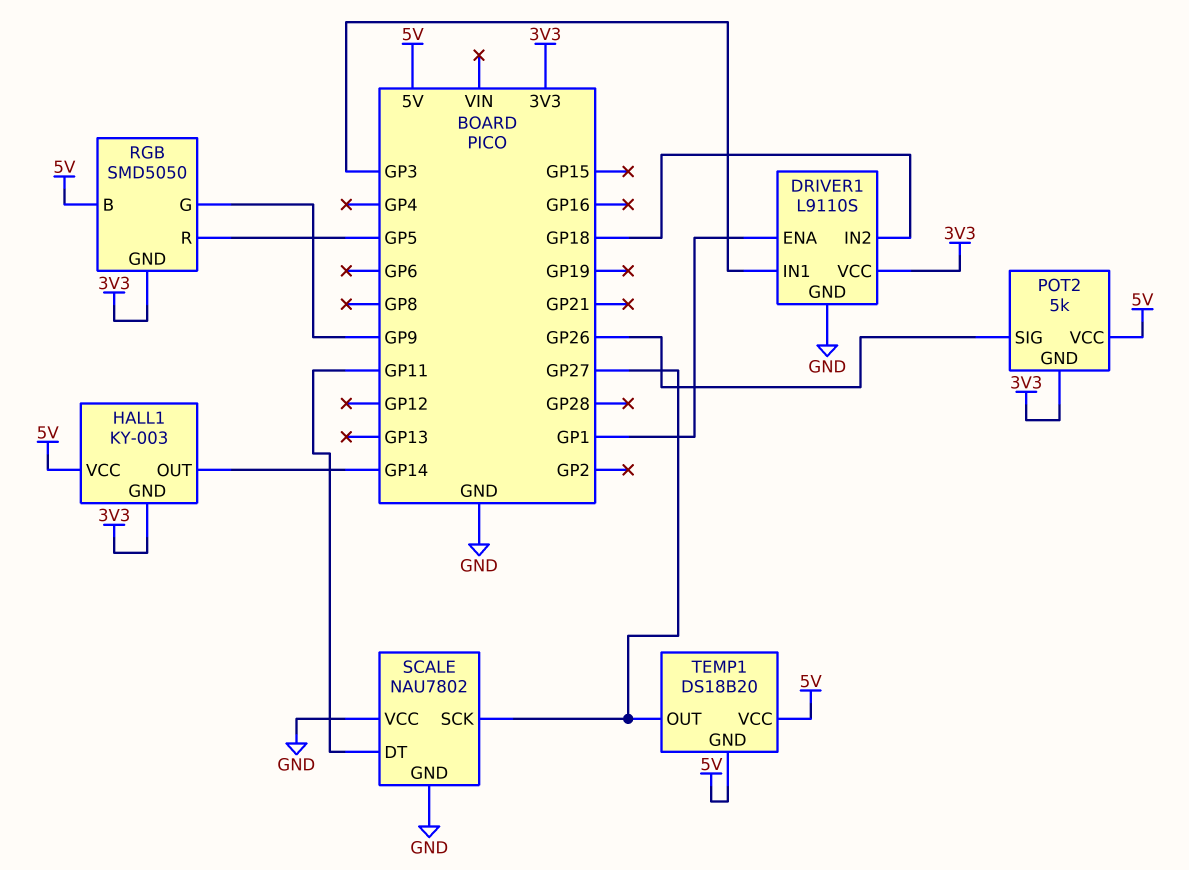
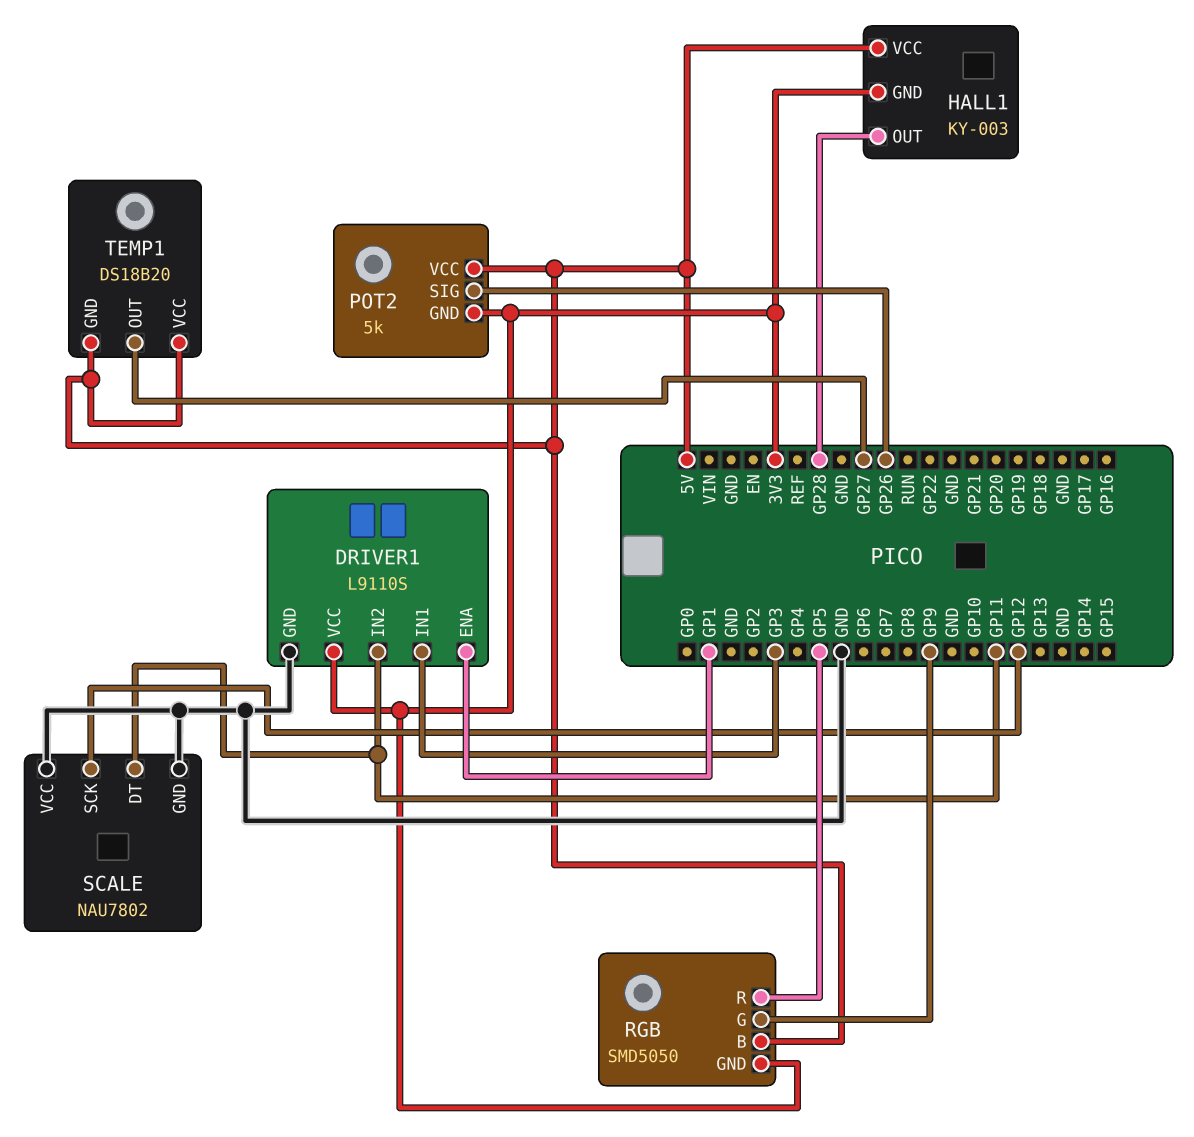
DRIVER1 pin IN2: GP18 -> GP11
HALL1 pin OUT: GP14 -> GP28
SCALE pin SCK: GP27 -> GP12

